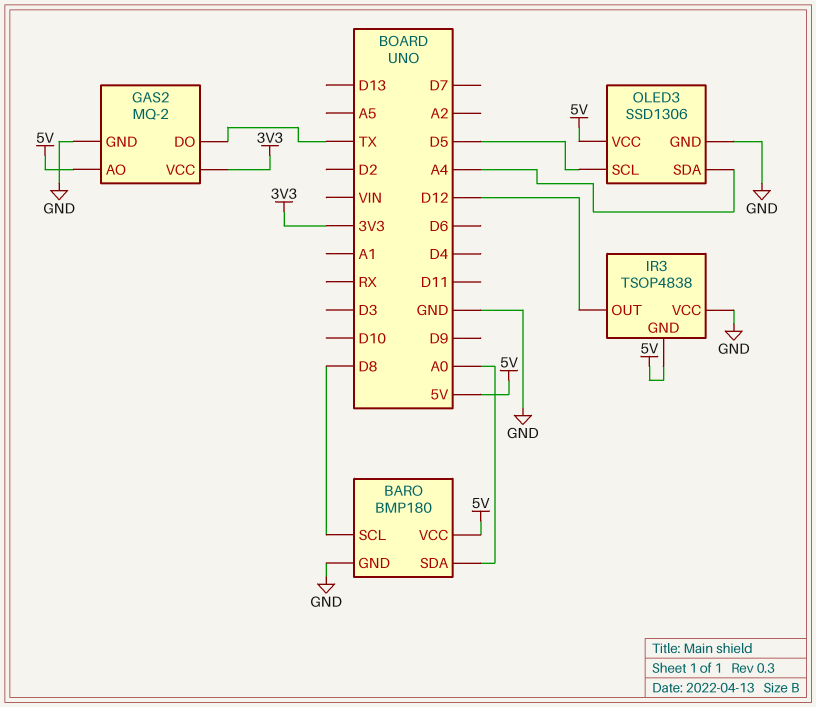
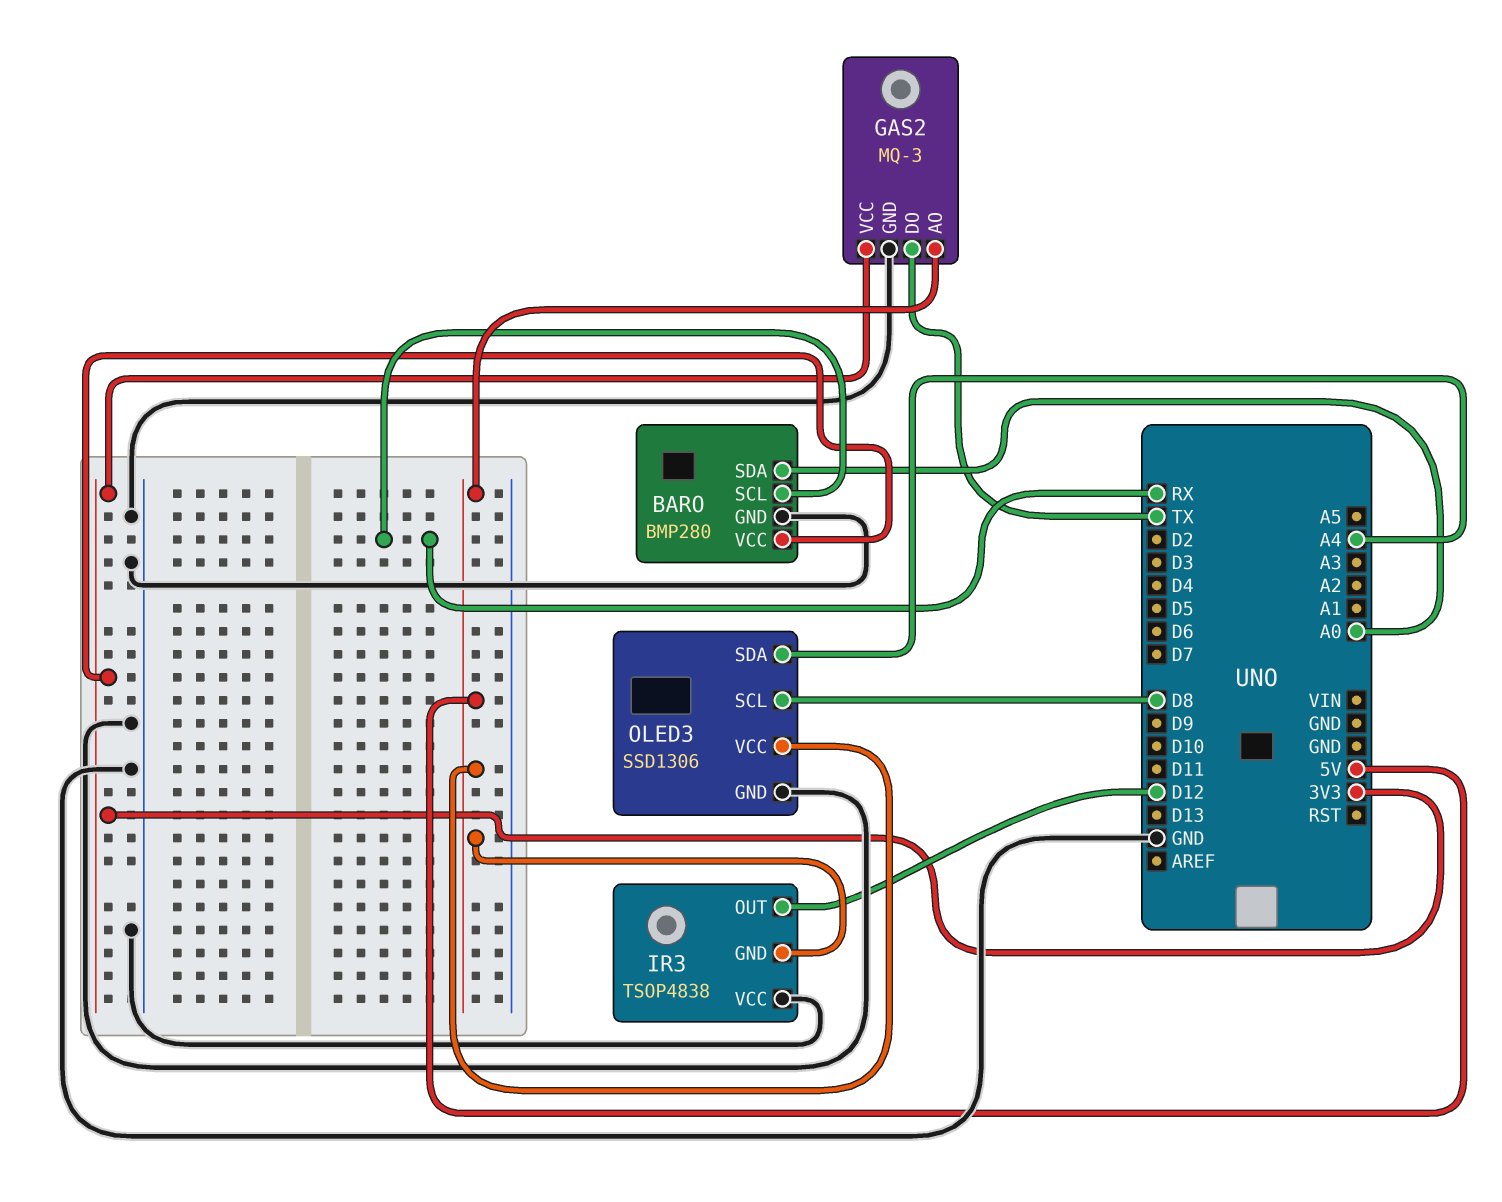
BARO: BMP180 -> BMP280
BARO pin SCL: D8 -> RX
BARO pin VCC: 5V -> 3V3
GAS2: MQ-2 -> MQ-3
OLED3 pin SCL: D5 -> D8

